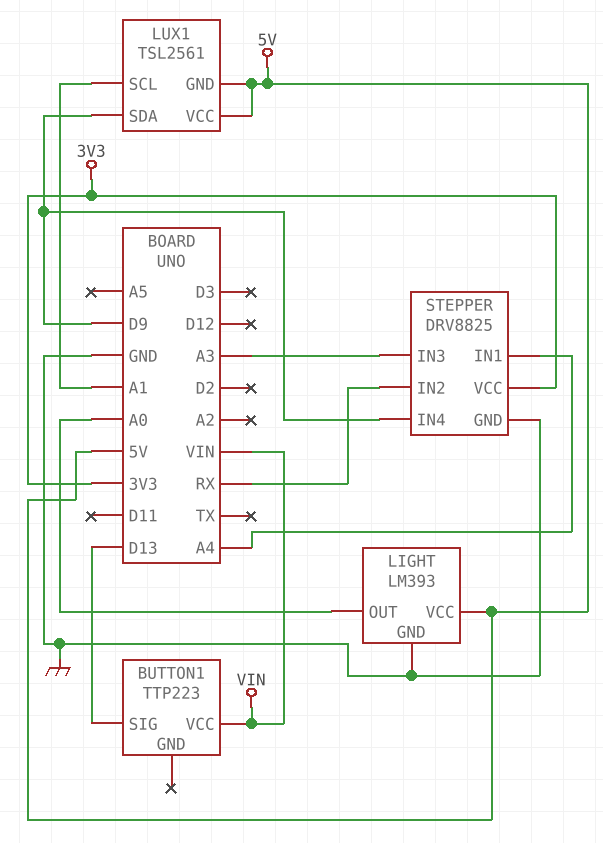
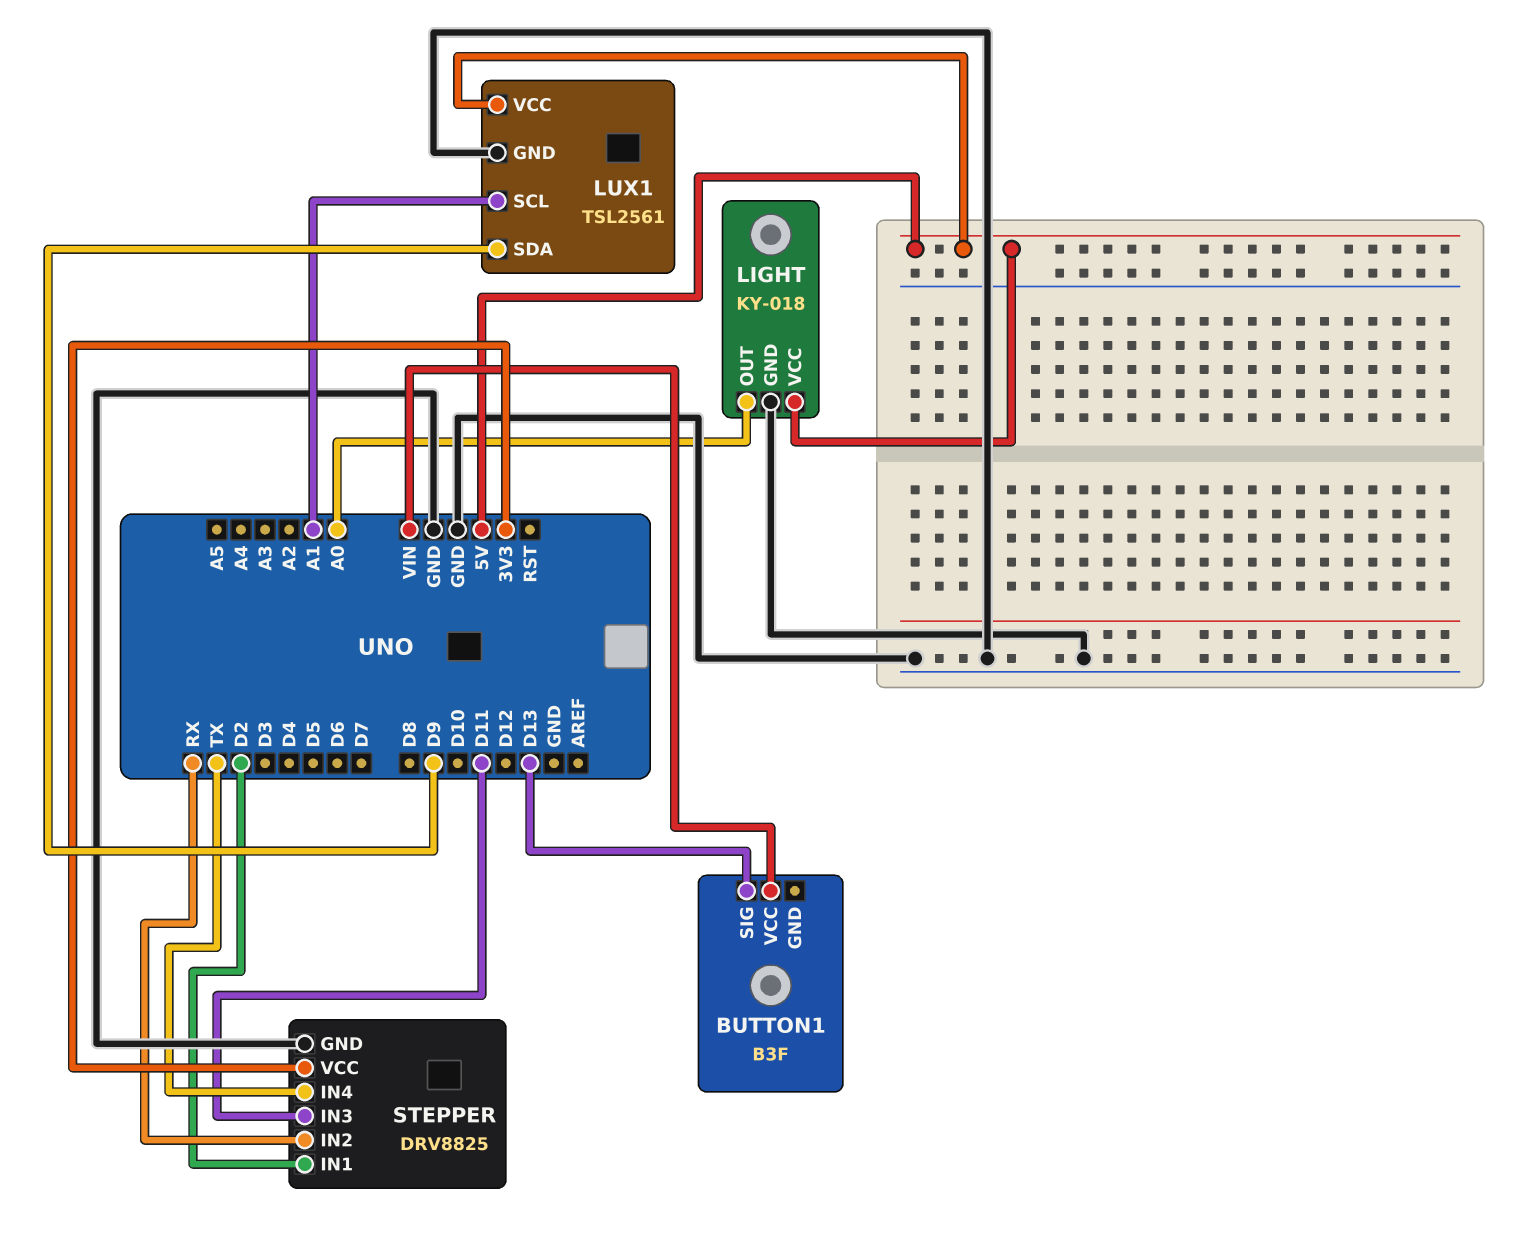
BUTTON1: TTP223 -> B3F
LIGHT: LM393 -> KY-018
LUX1 pin GND: 5V -> GND
STEPPER pin IN1: A4 -> D2
STEPPER pin IN3: A3 -> D11
STEPPER pin IN4: D9 -> TX

